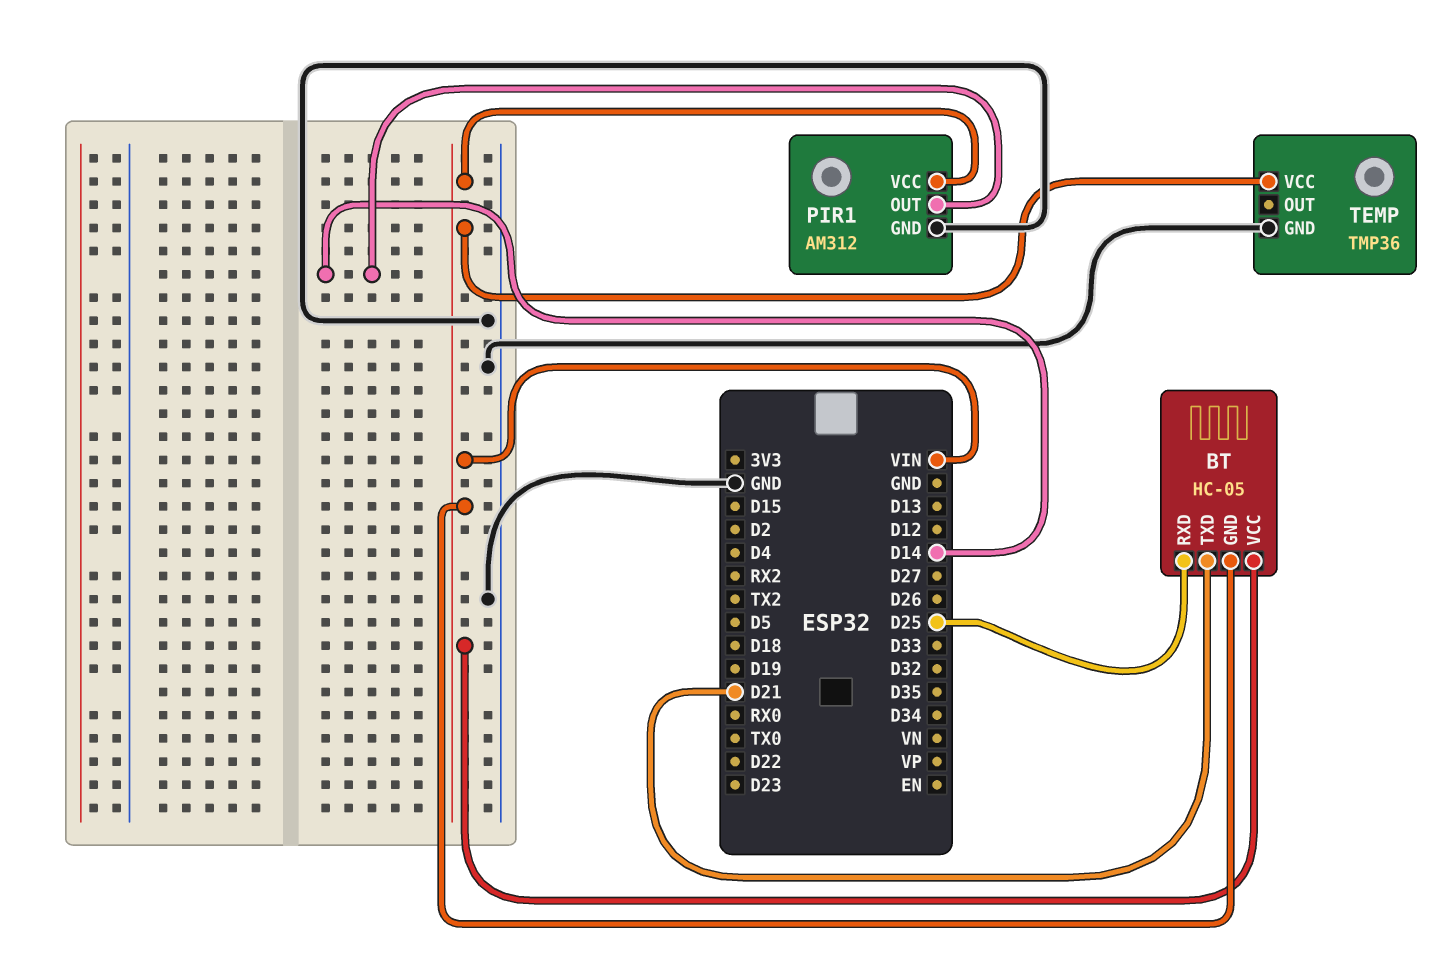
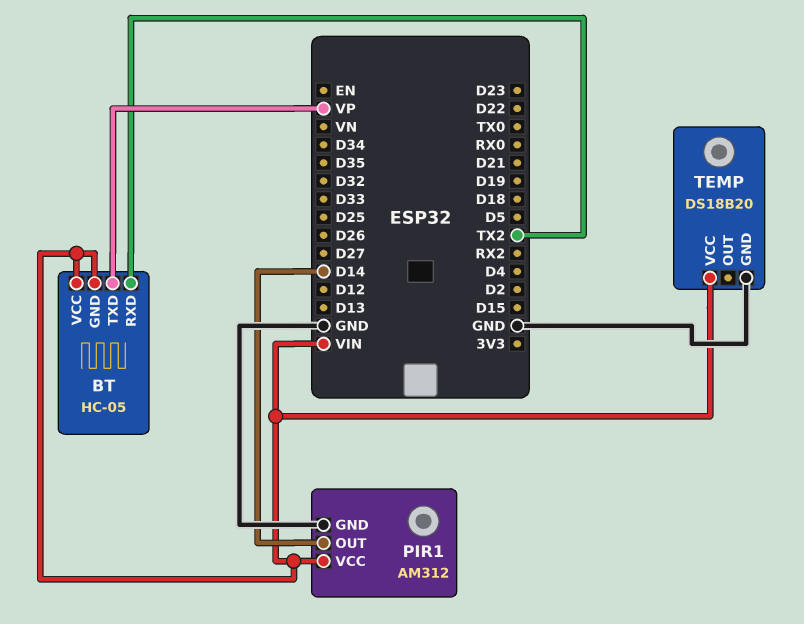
BT pin RXD: D25 -> TX2
BT pin TXD: D21 -> VP
TEMP: TMP36 -> DS18B20

